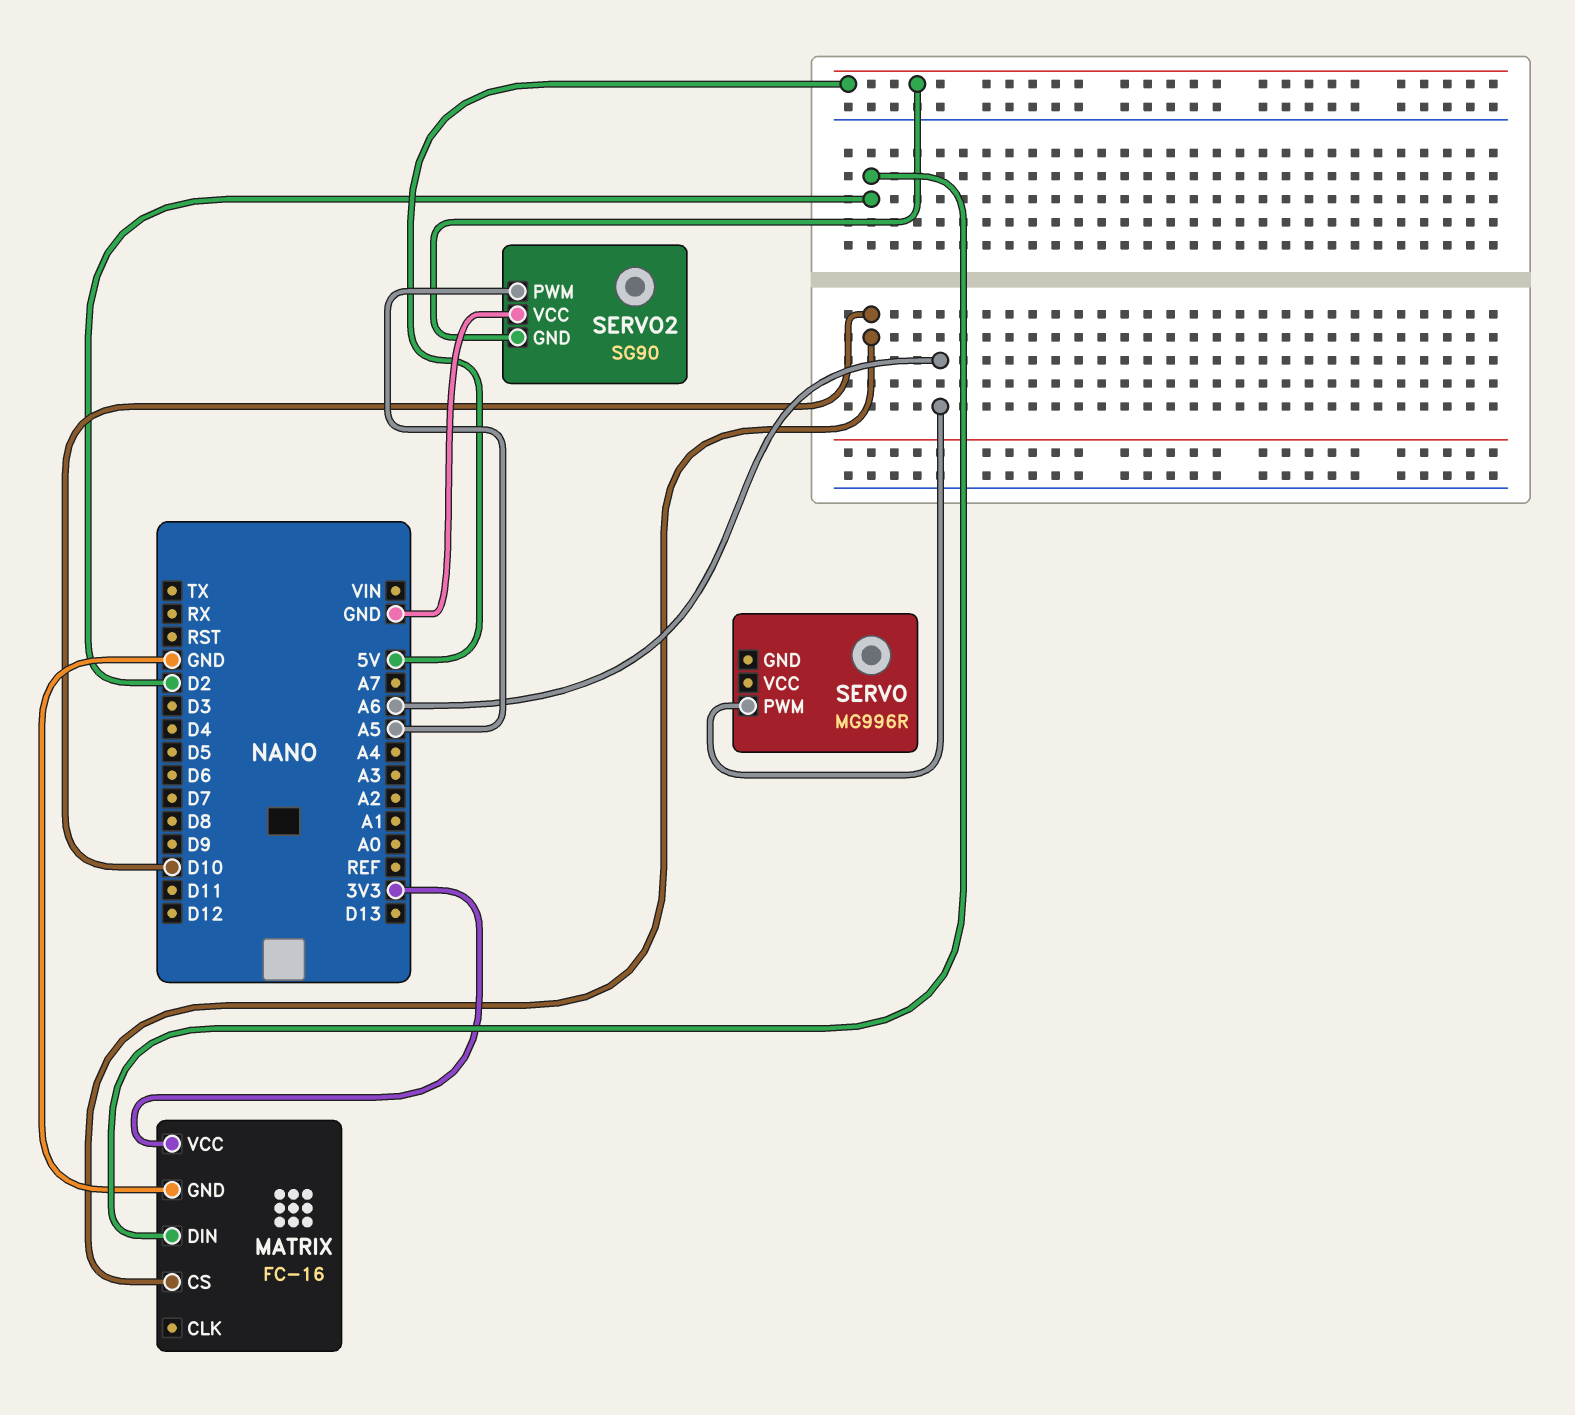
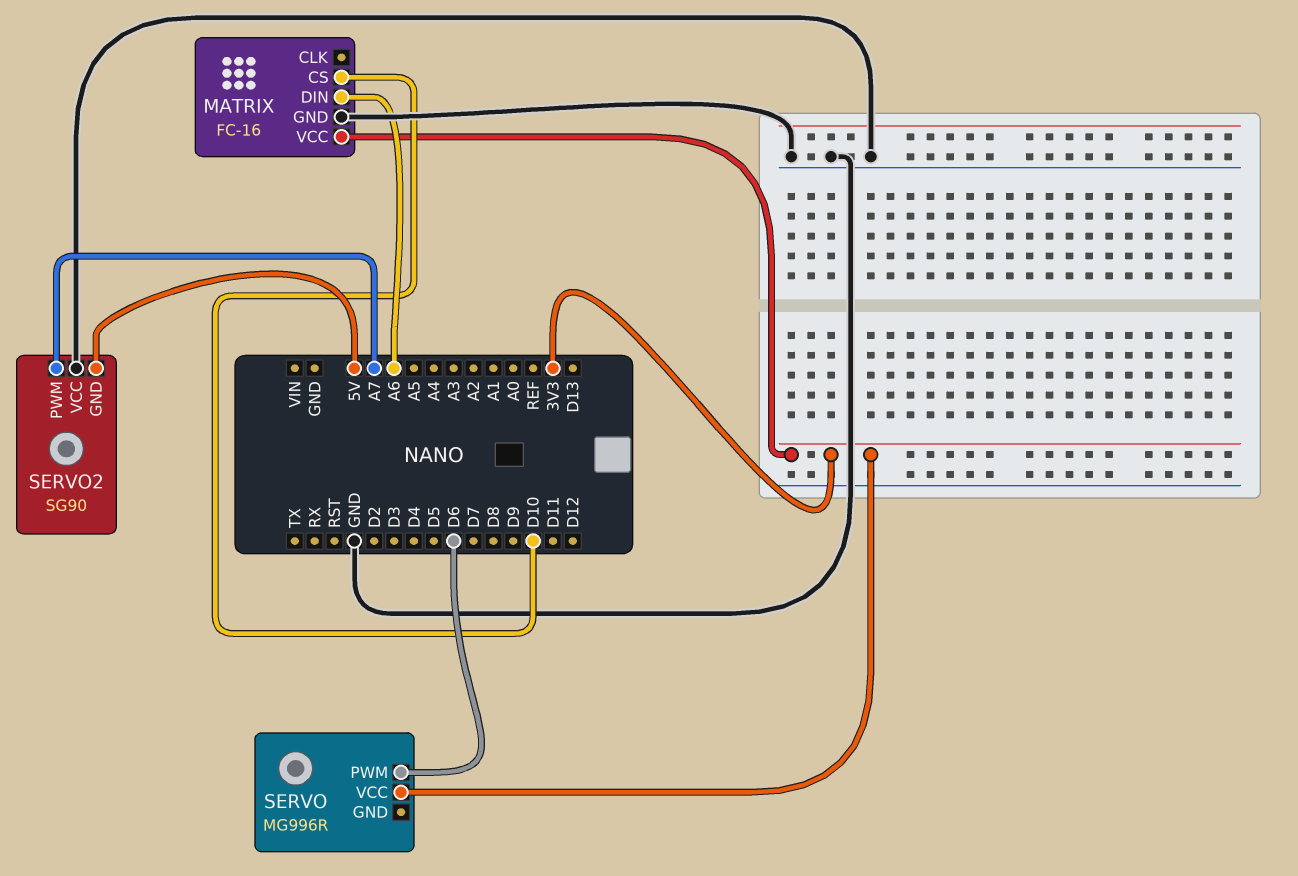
MATRIX pin DIN: D2 -> A6
SERVO pin PWM: A6 -> D6
SERVO pin VCC: none -> 3V3
SERVO2 pin PWM: A5 -> A7

